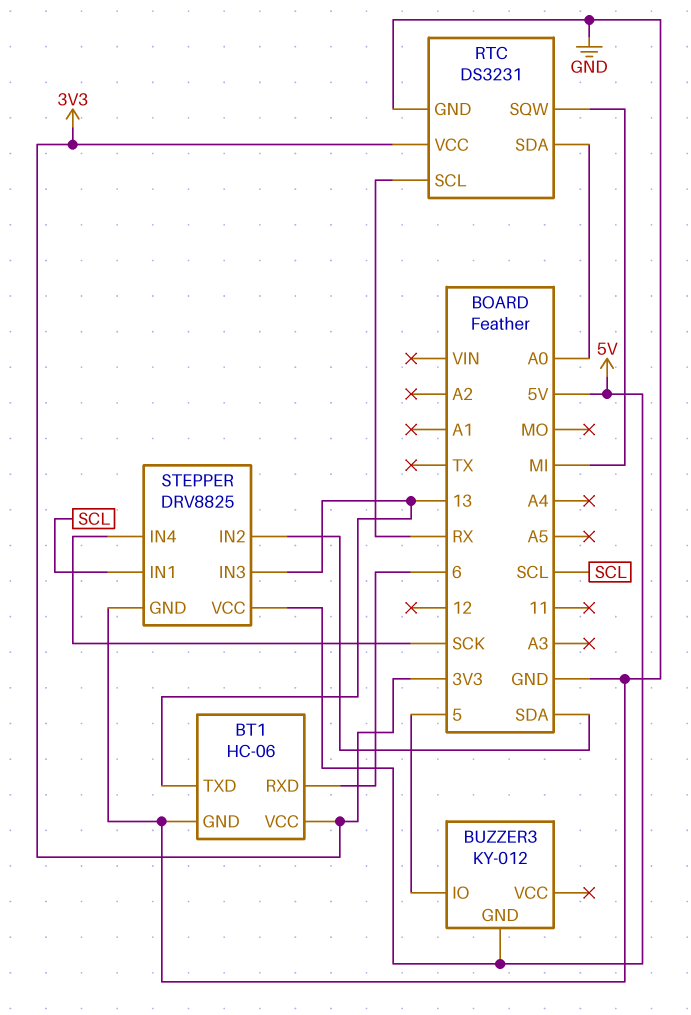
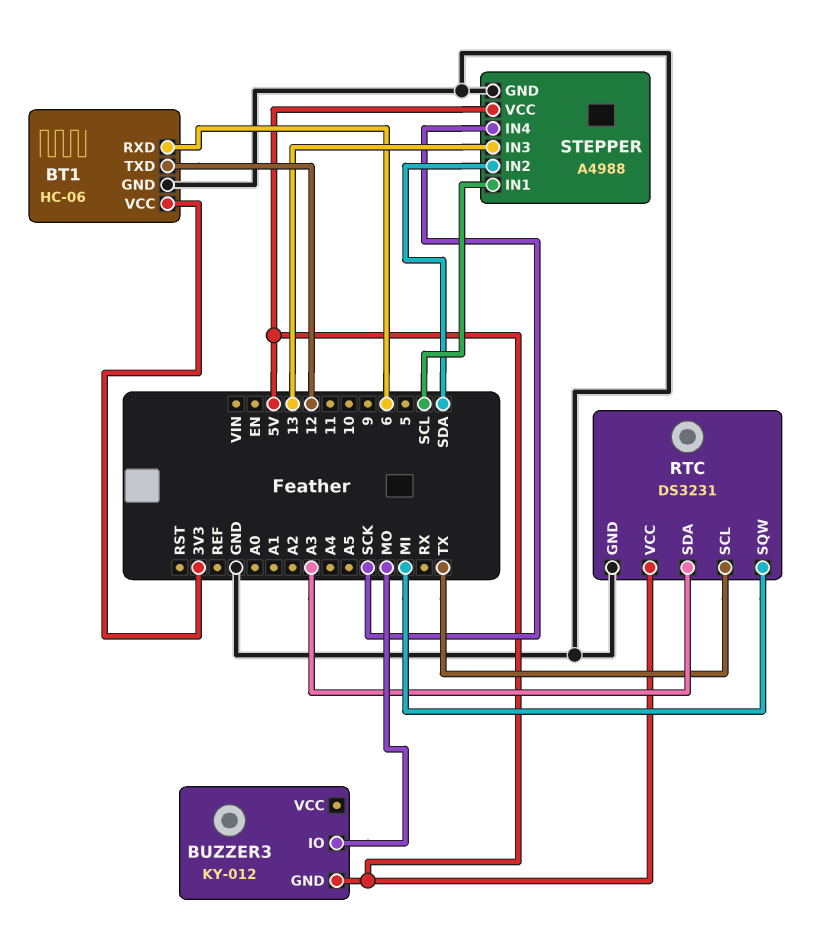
BT1 pin TXD: 13 -> 12
BUZZER3 pin IO: 5 -> MO
RTC pin SCL: RX -> TX
RTC pin SDA: A0 -> A3
RTC pin VCC: 3V3 -> 5V
STEPPER: DRV8825 -> A4988

